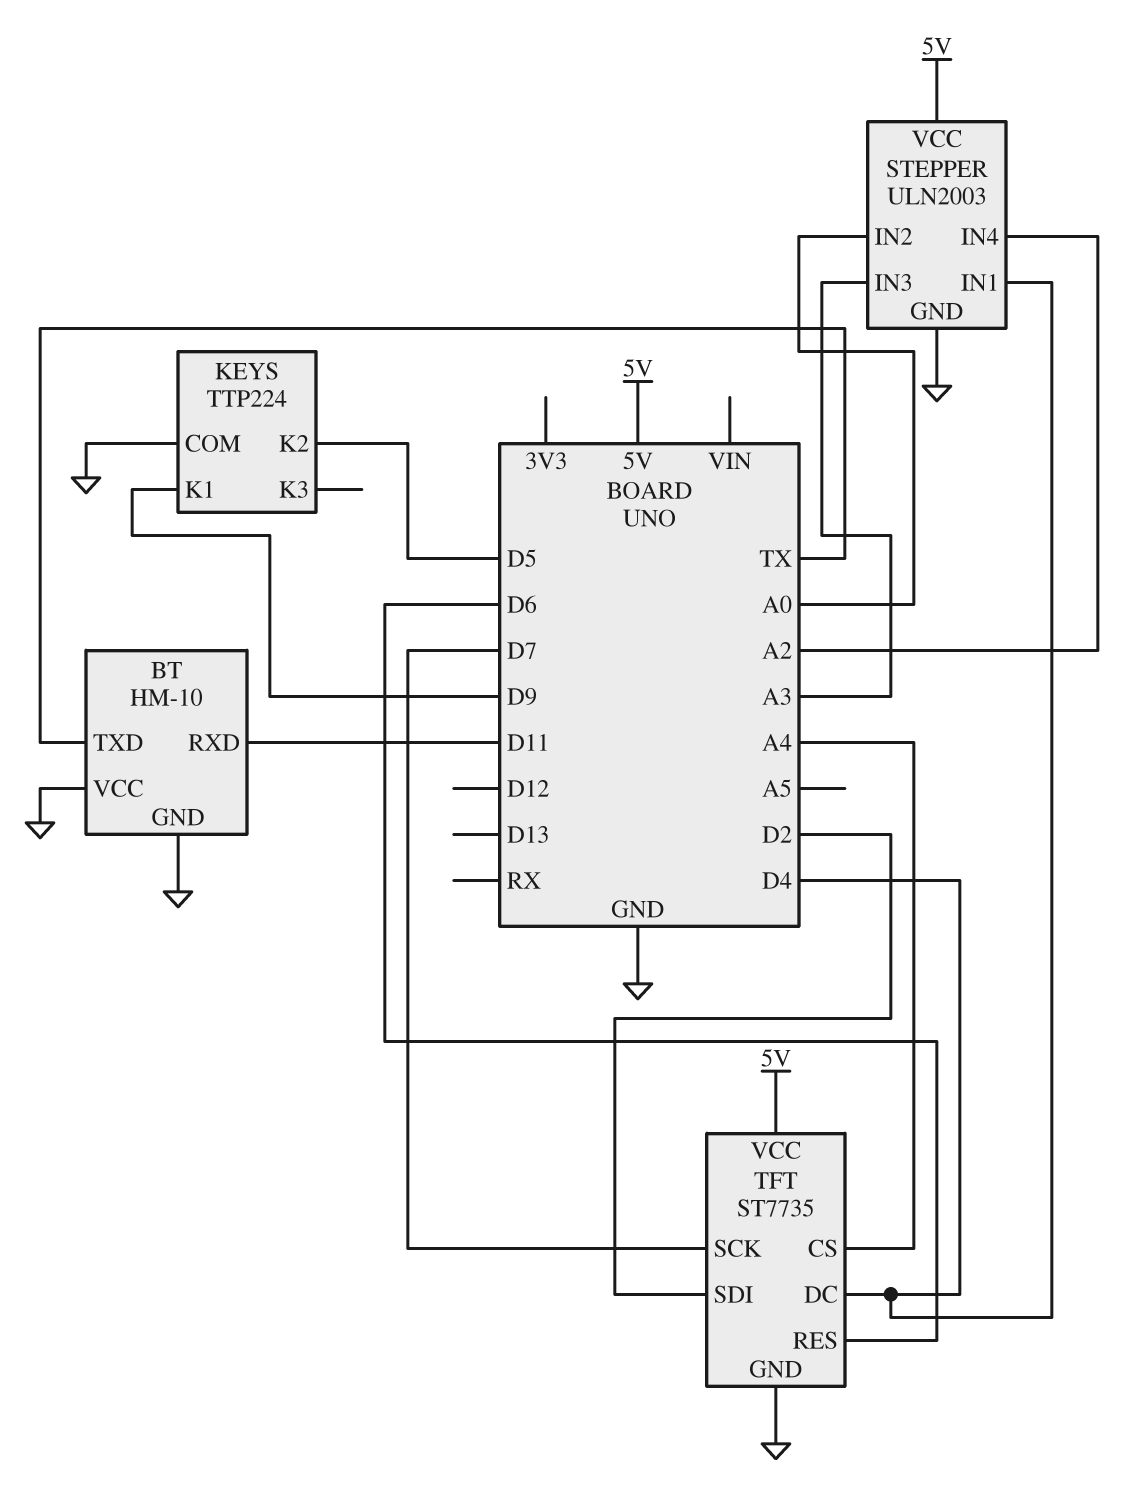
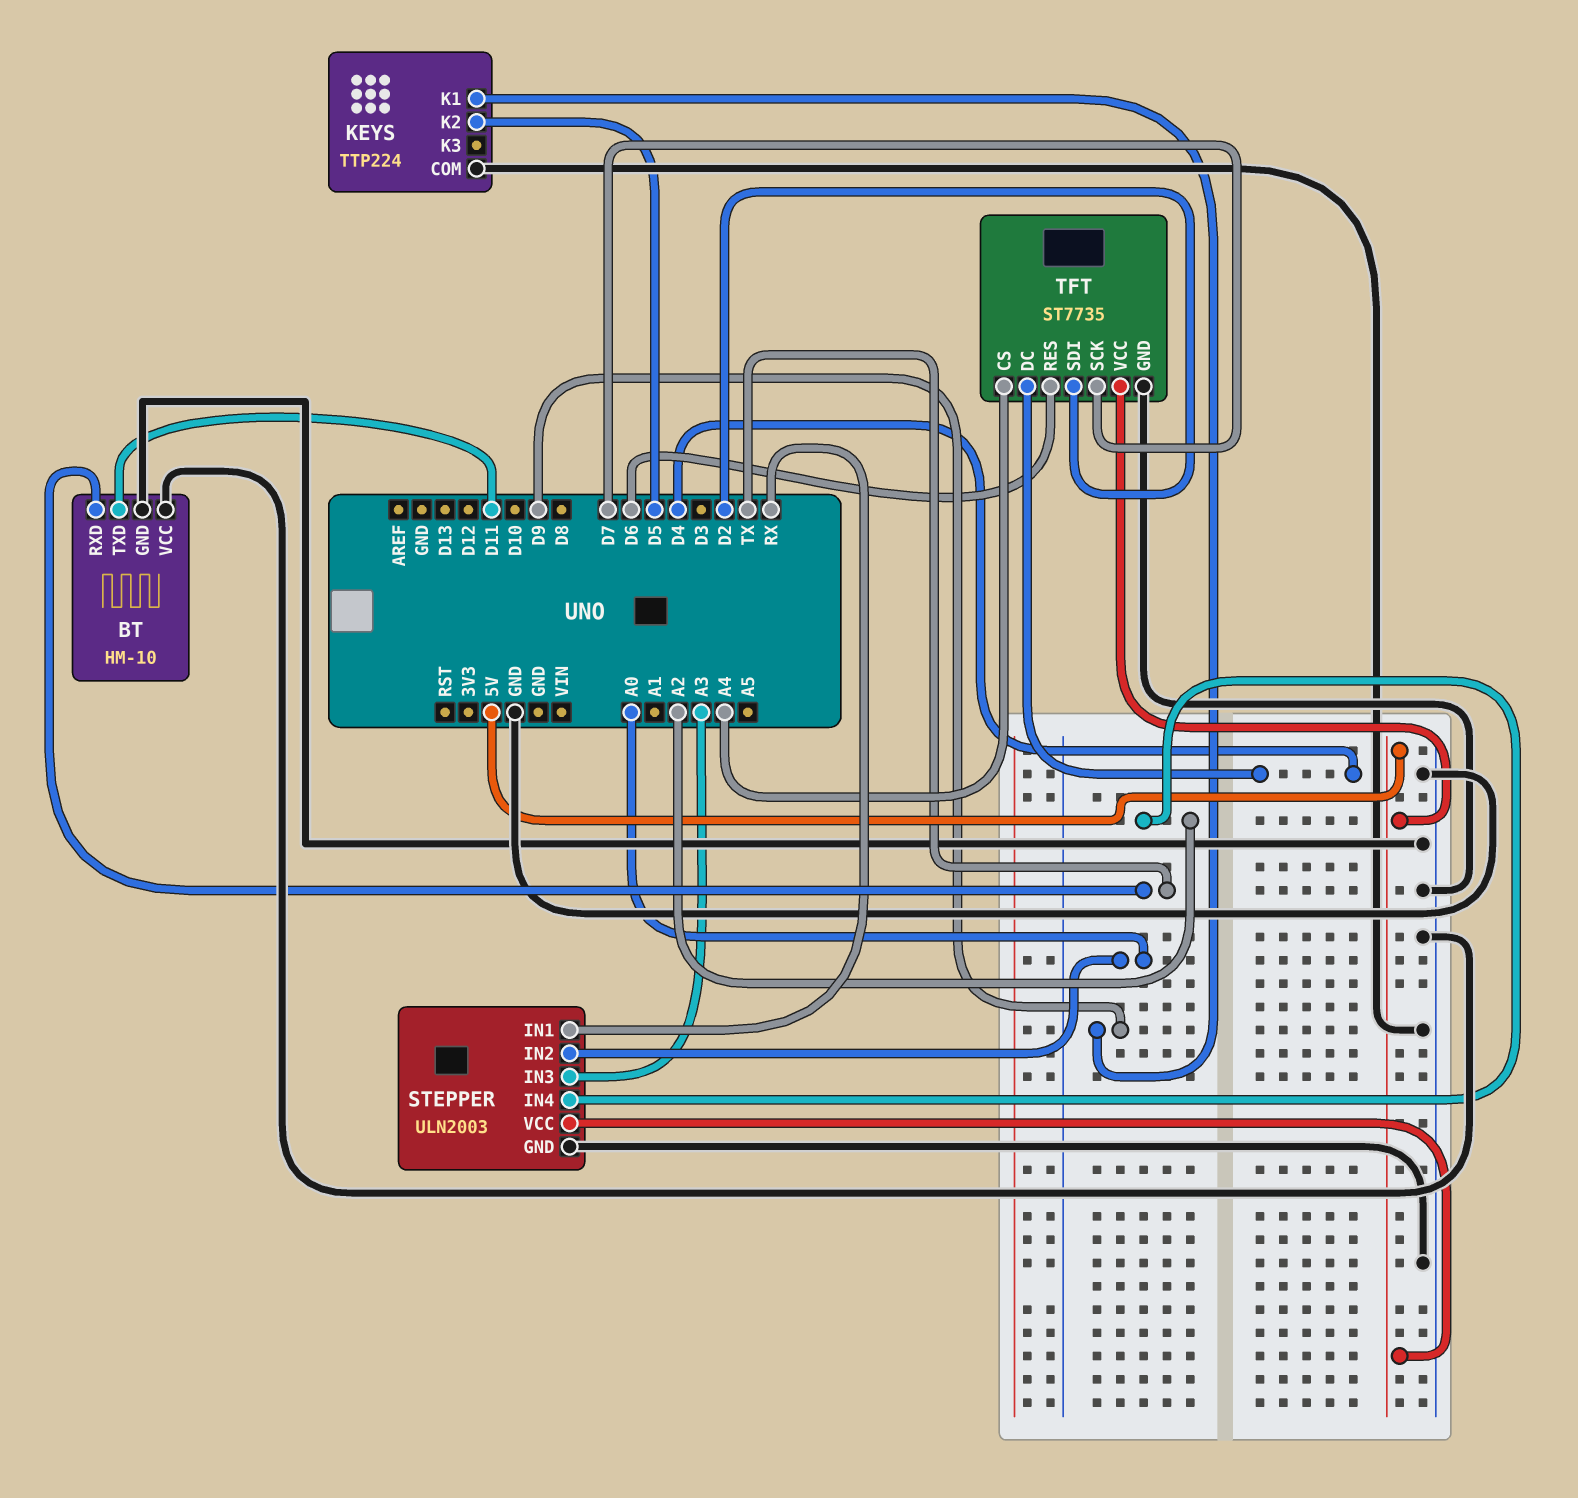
BT pin RXD: D11 -> TX
BT pin TXD: TX -> D11
STEPPER pin IN1: D4 -> RX

